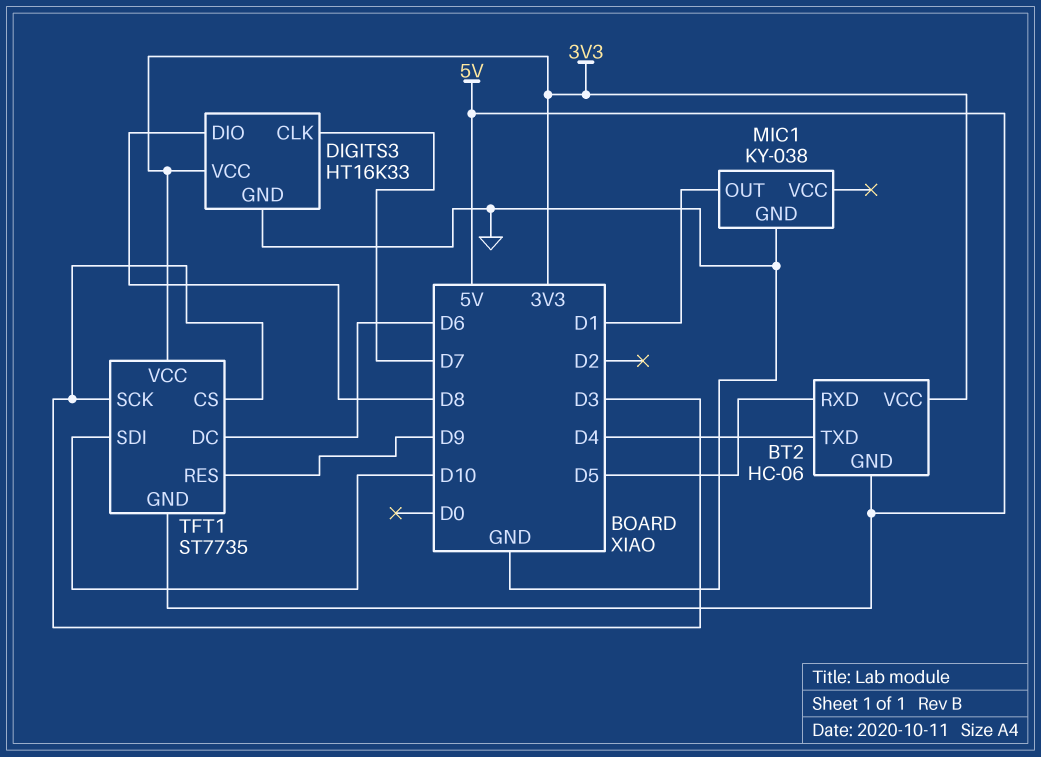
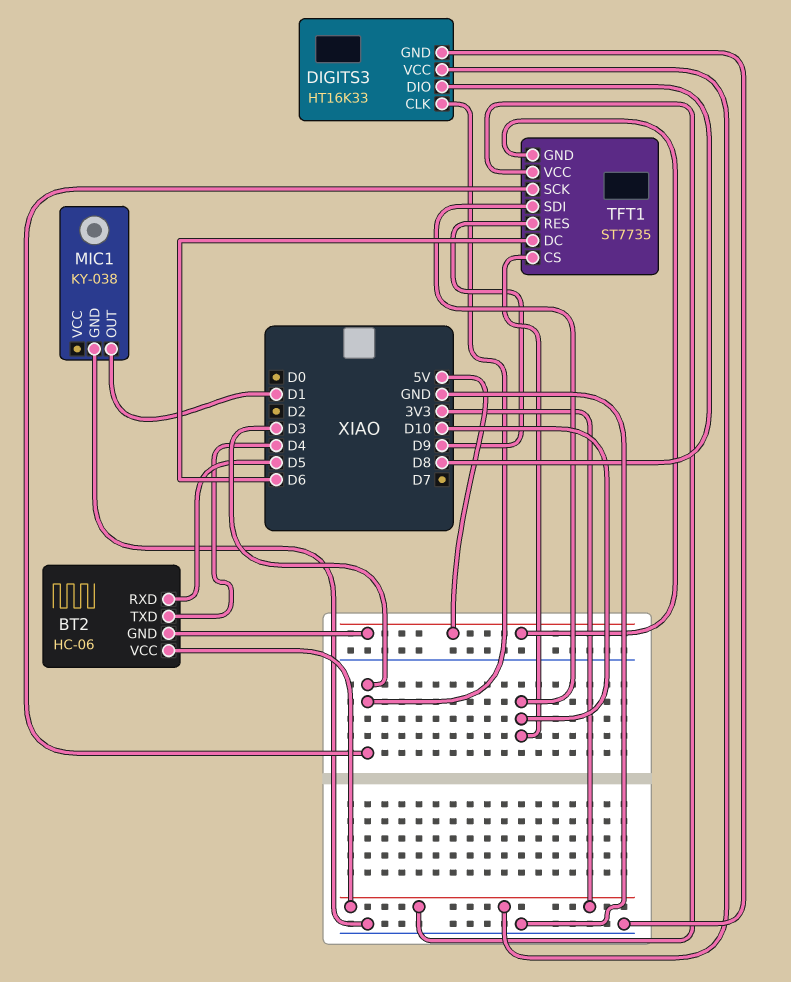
DIGITS3 pin CLK: D7 -> D3
TFT1 pin CS: D3 -> D10

